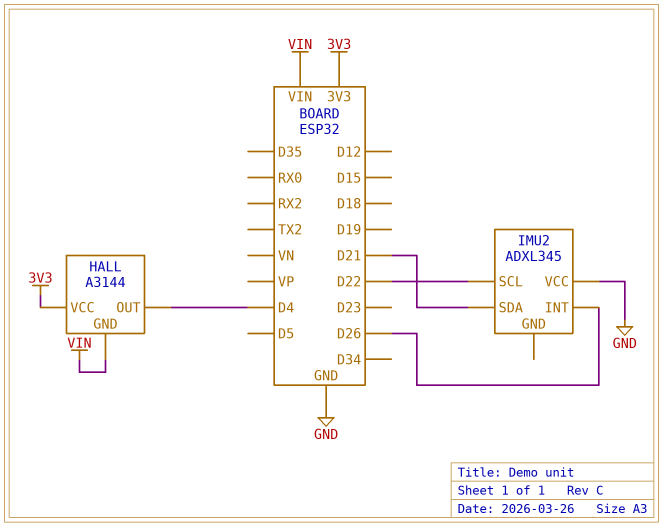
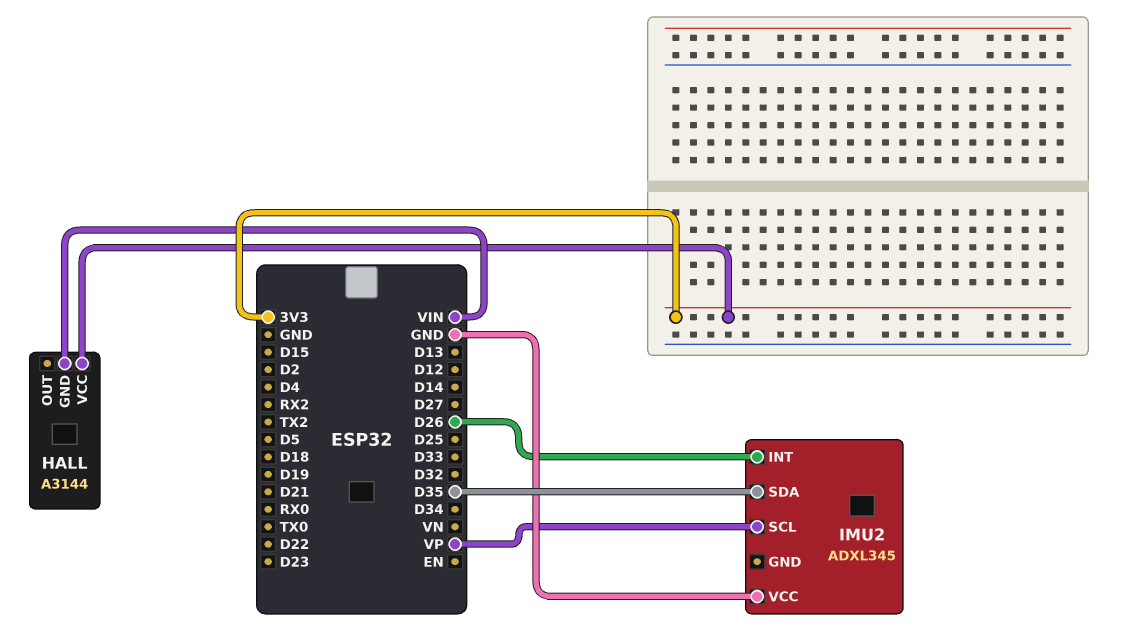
HALL pin OUT: D4 -> none
IMU2 pin SCL: D22 -> VP
IMU2 pin SDA: D21 -> D35

